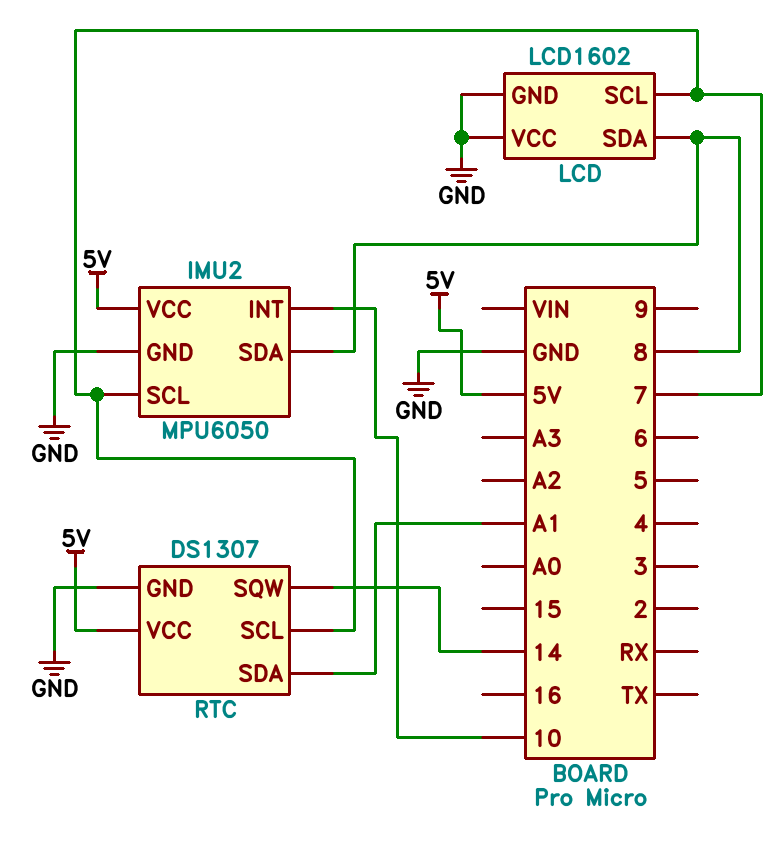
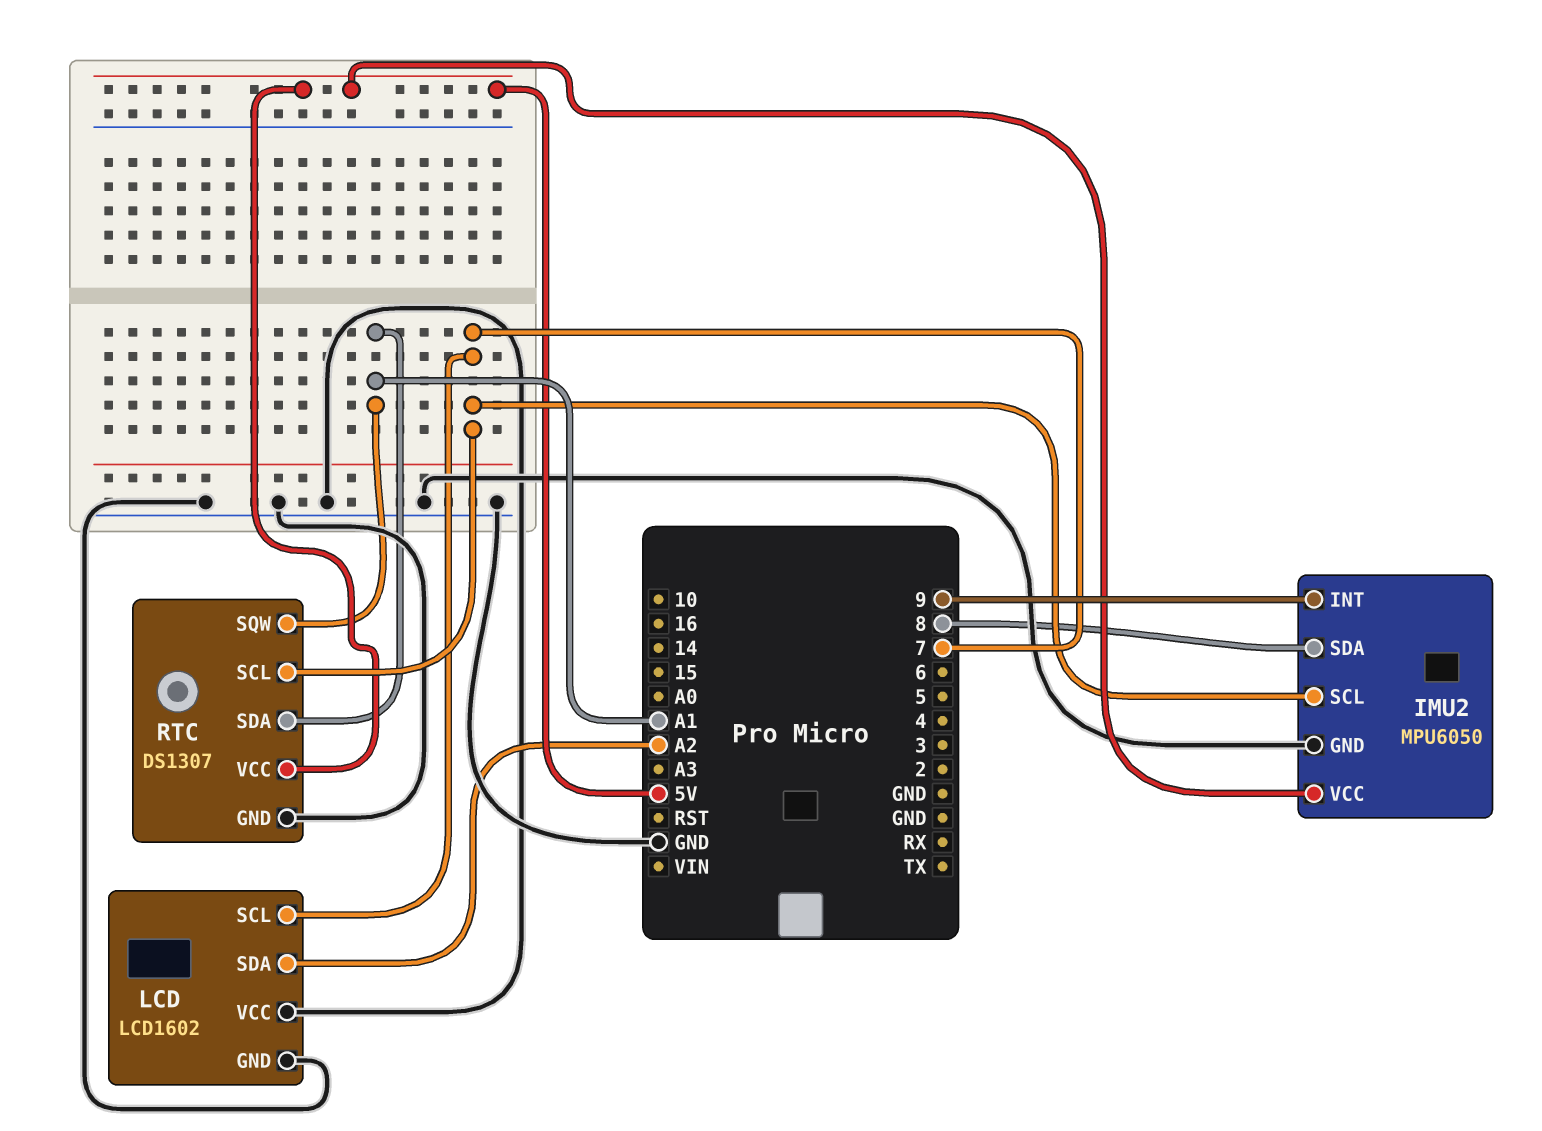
IMU2 pin INT: 10 -> 9
LCD pin SDA: 8 -> A2
RTC pin SQW: 14 -> A1

